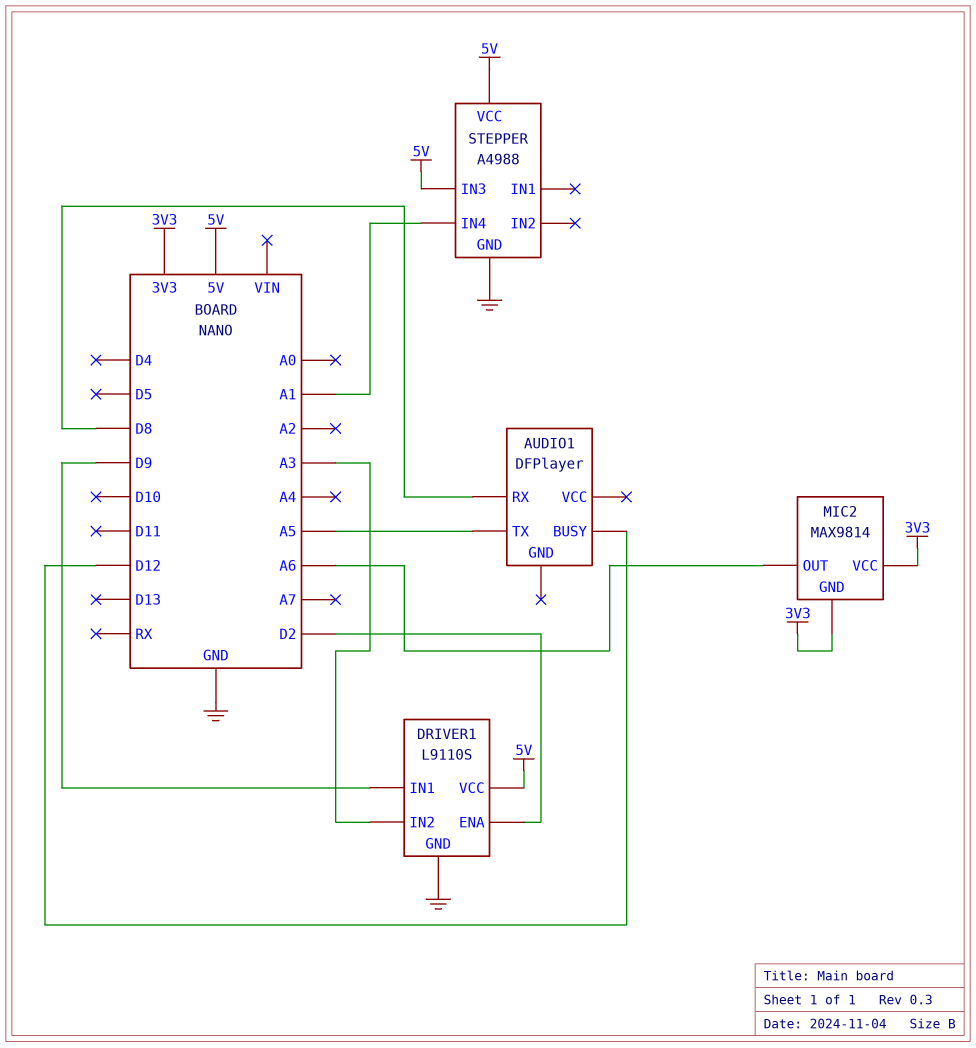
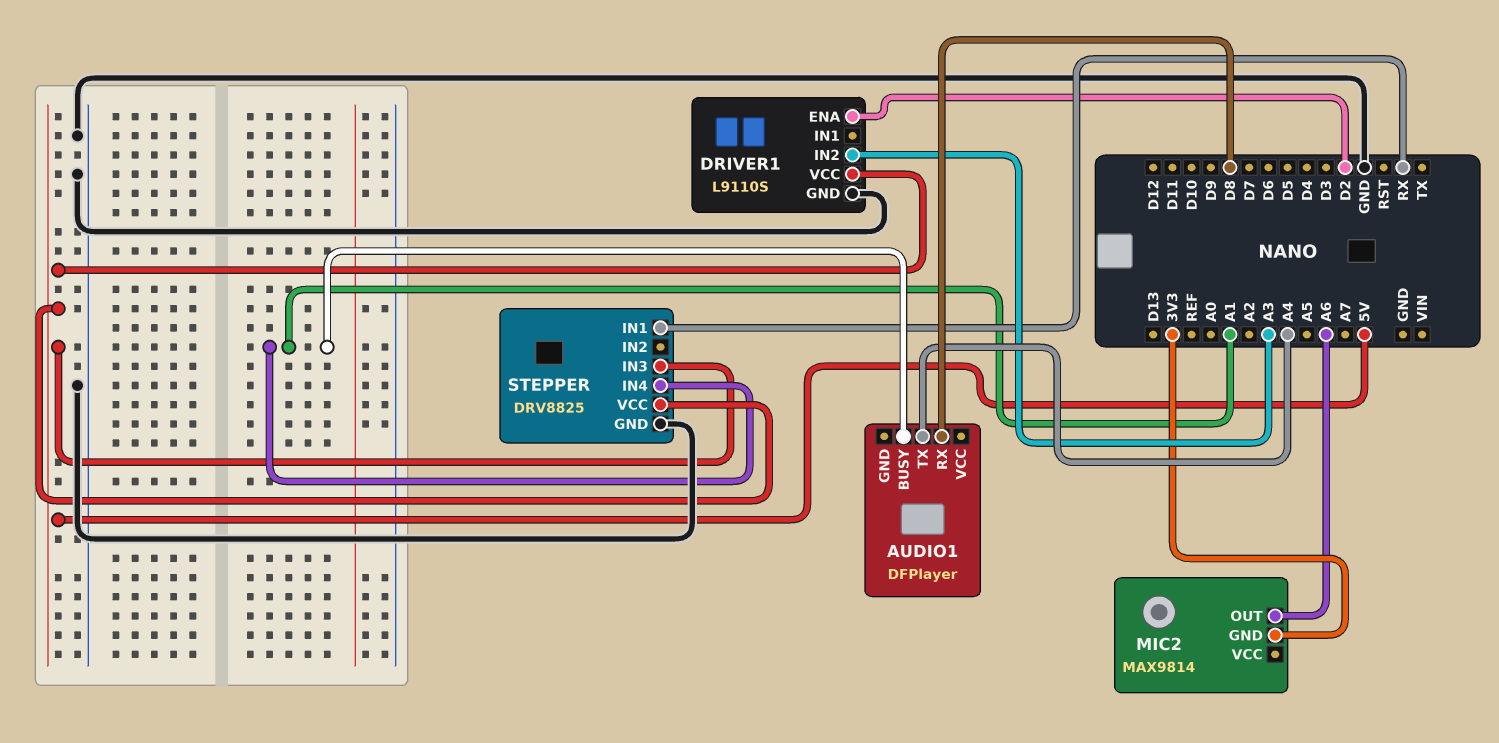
AUDIO1 pin BUSY: D12 -> A1
AUDIO1 pin TX: A5 -> A4
DRIVER1 pin IN1: D9 -> none
MIC2 pin VCC: 3V3 -> none
STEPPER: A4988 -> DRV8825
STEPPER pin IN1: none -> RX

